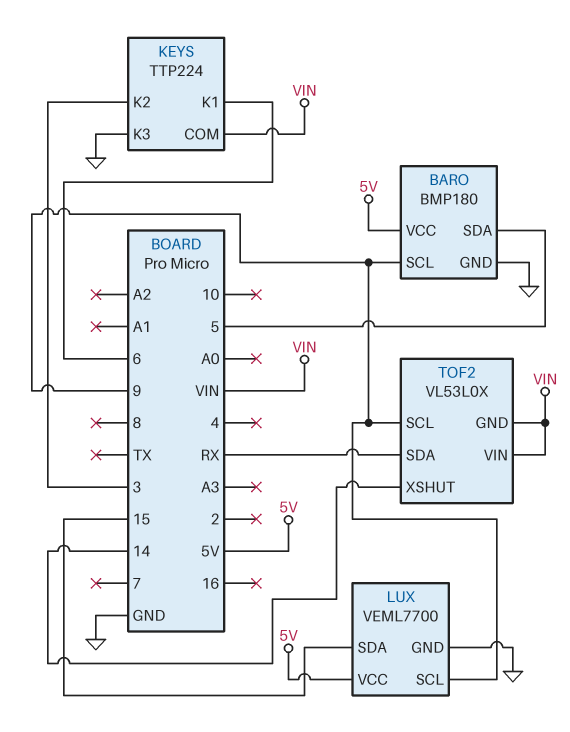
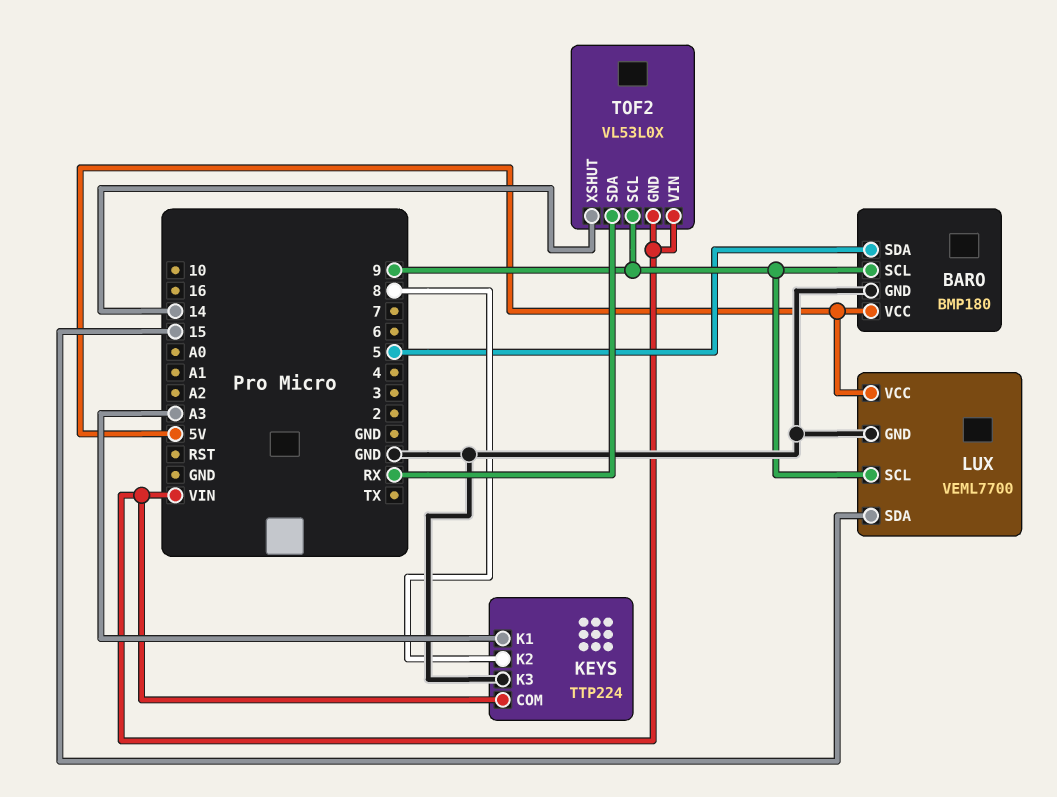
KEYS pin K1: 6 -> A3
KEYS pin K2: 3 -> 8

